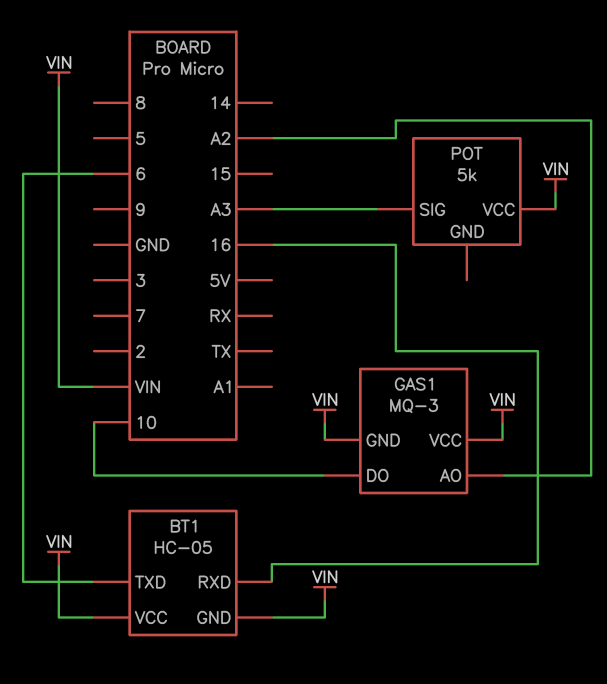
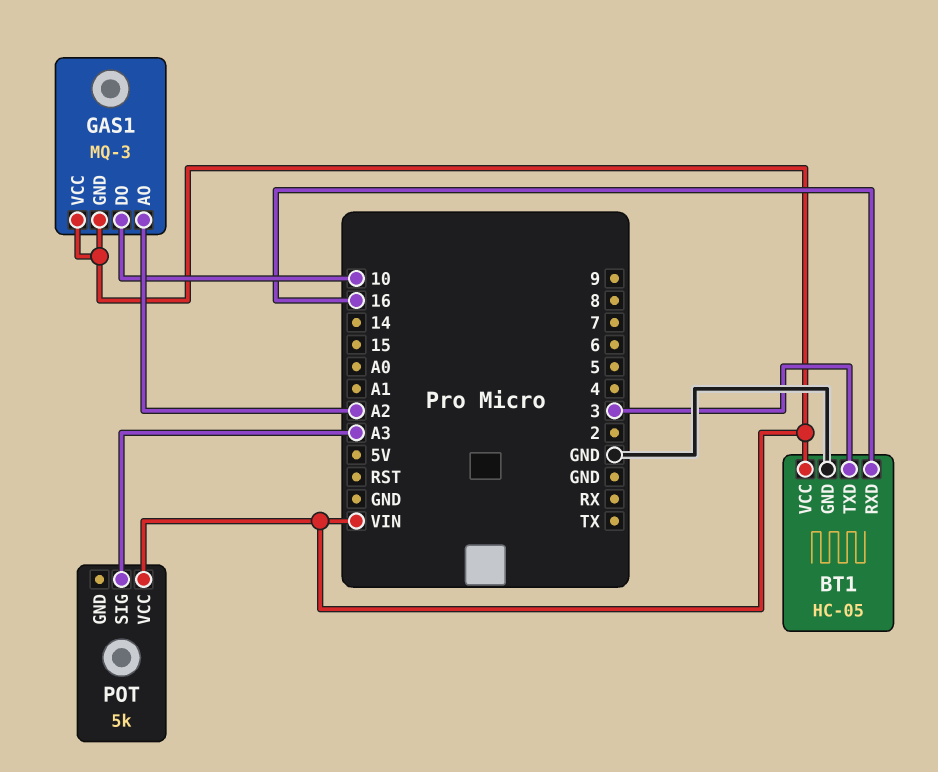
BT1 pin GND: VIN -> GND
BT1 pin TXD: 6 -> 3

